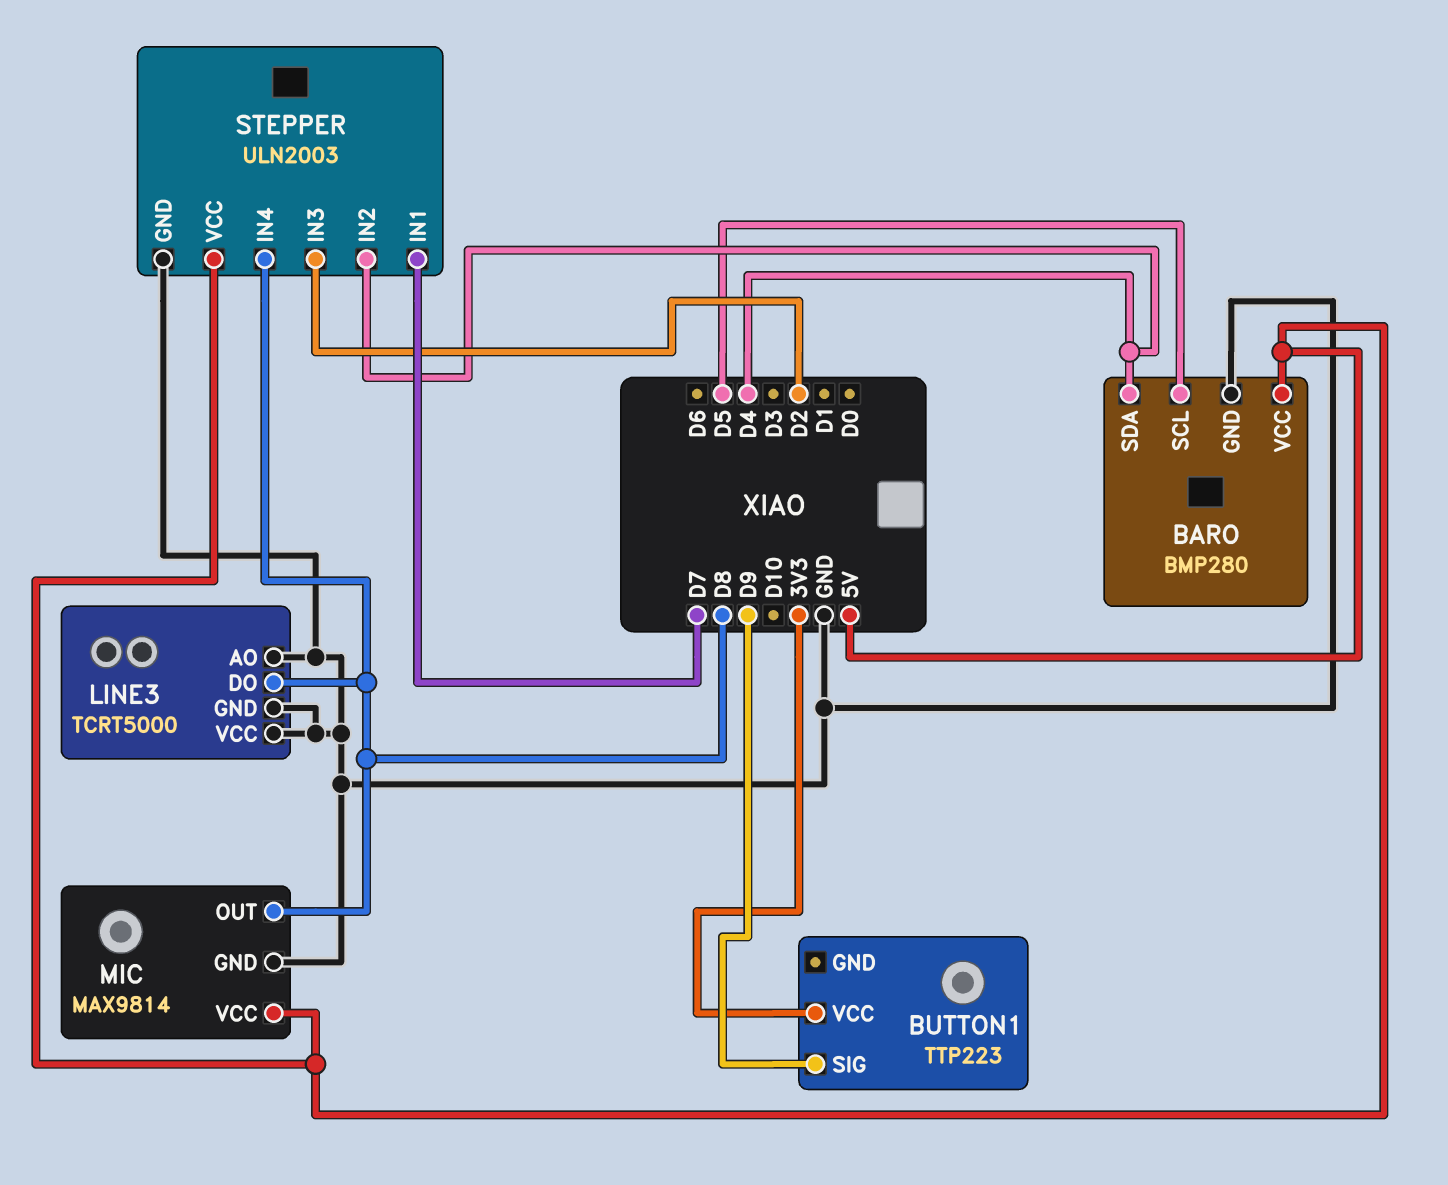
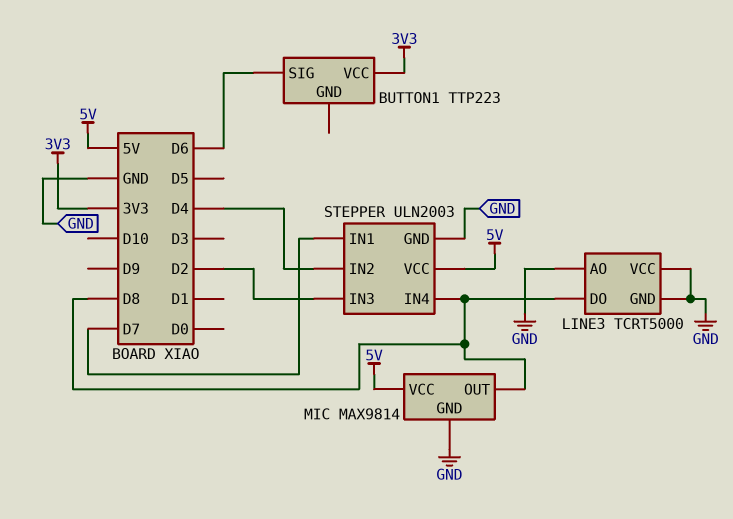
BARO: BMP280 -> none
BARO pin GND: GND -> none
BARO pin SCL: D5 -> none
BARO pin SDA: D4 -> none
BARO pin VCC: 5V -> none
BUTTON1 pin SIG: D9 -> D6

